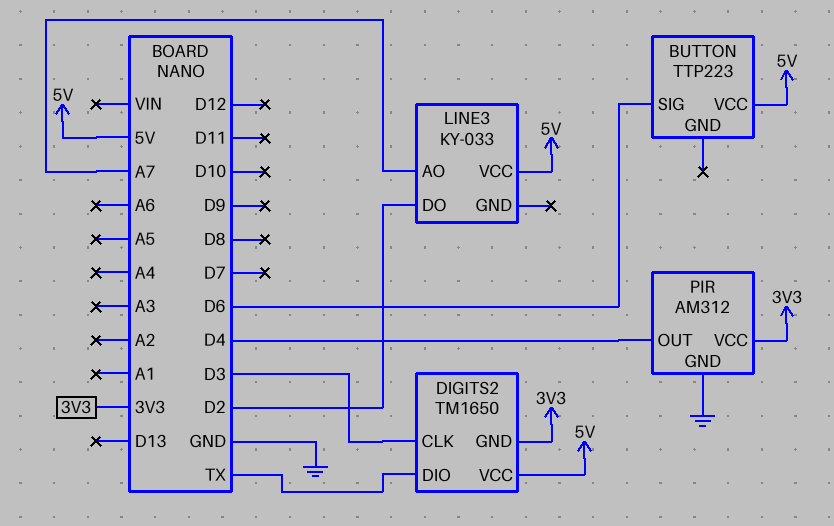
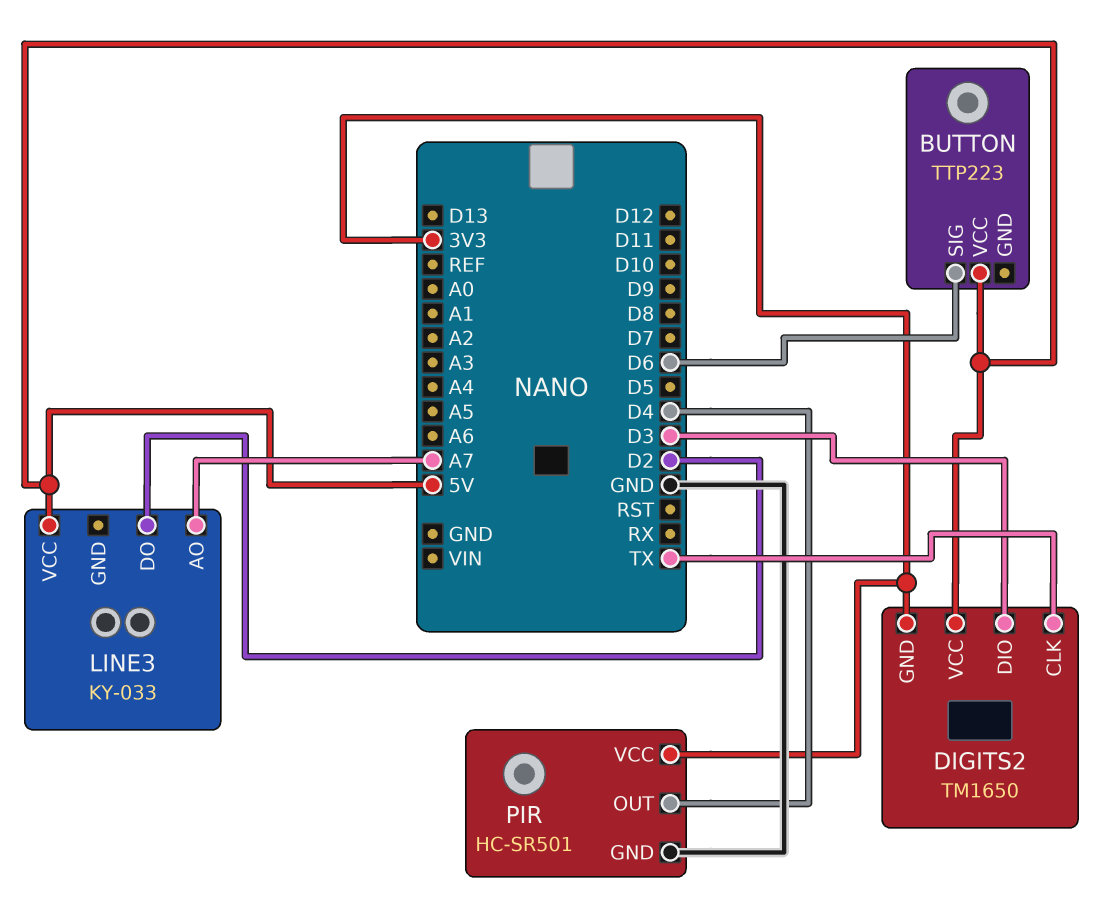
DIGITS2 pin CLK: D3 -> TX
DIGITS2 pin DIO: TX -> D3
PIR: AM312 -> HC-SR501

